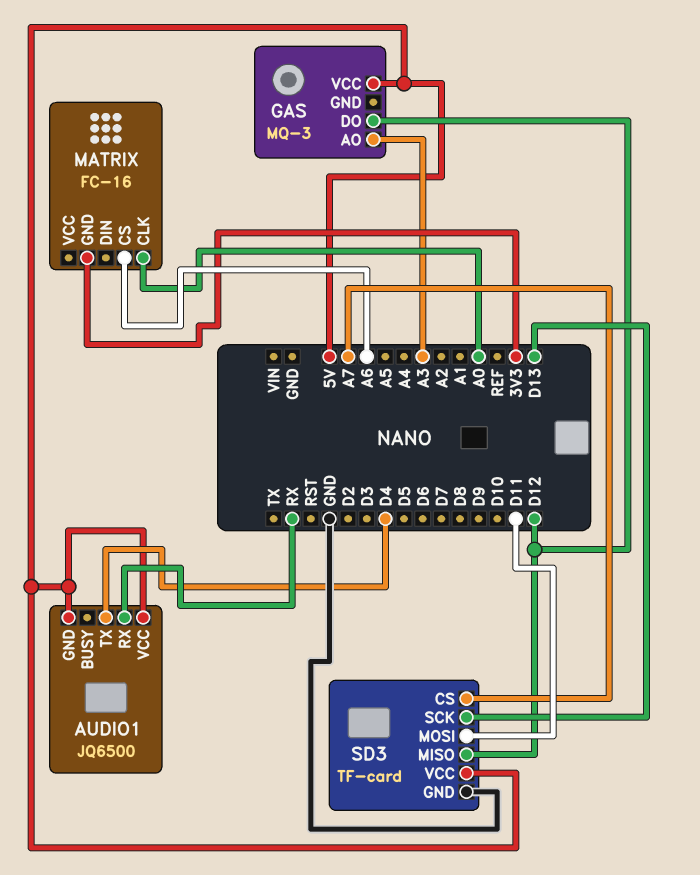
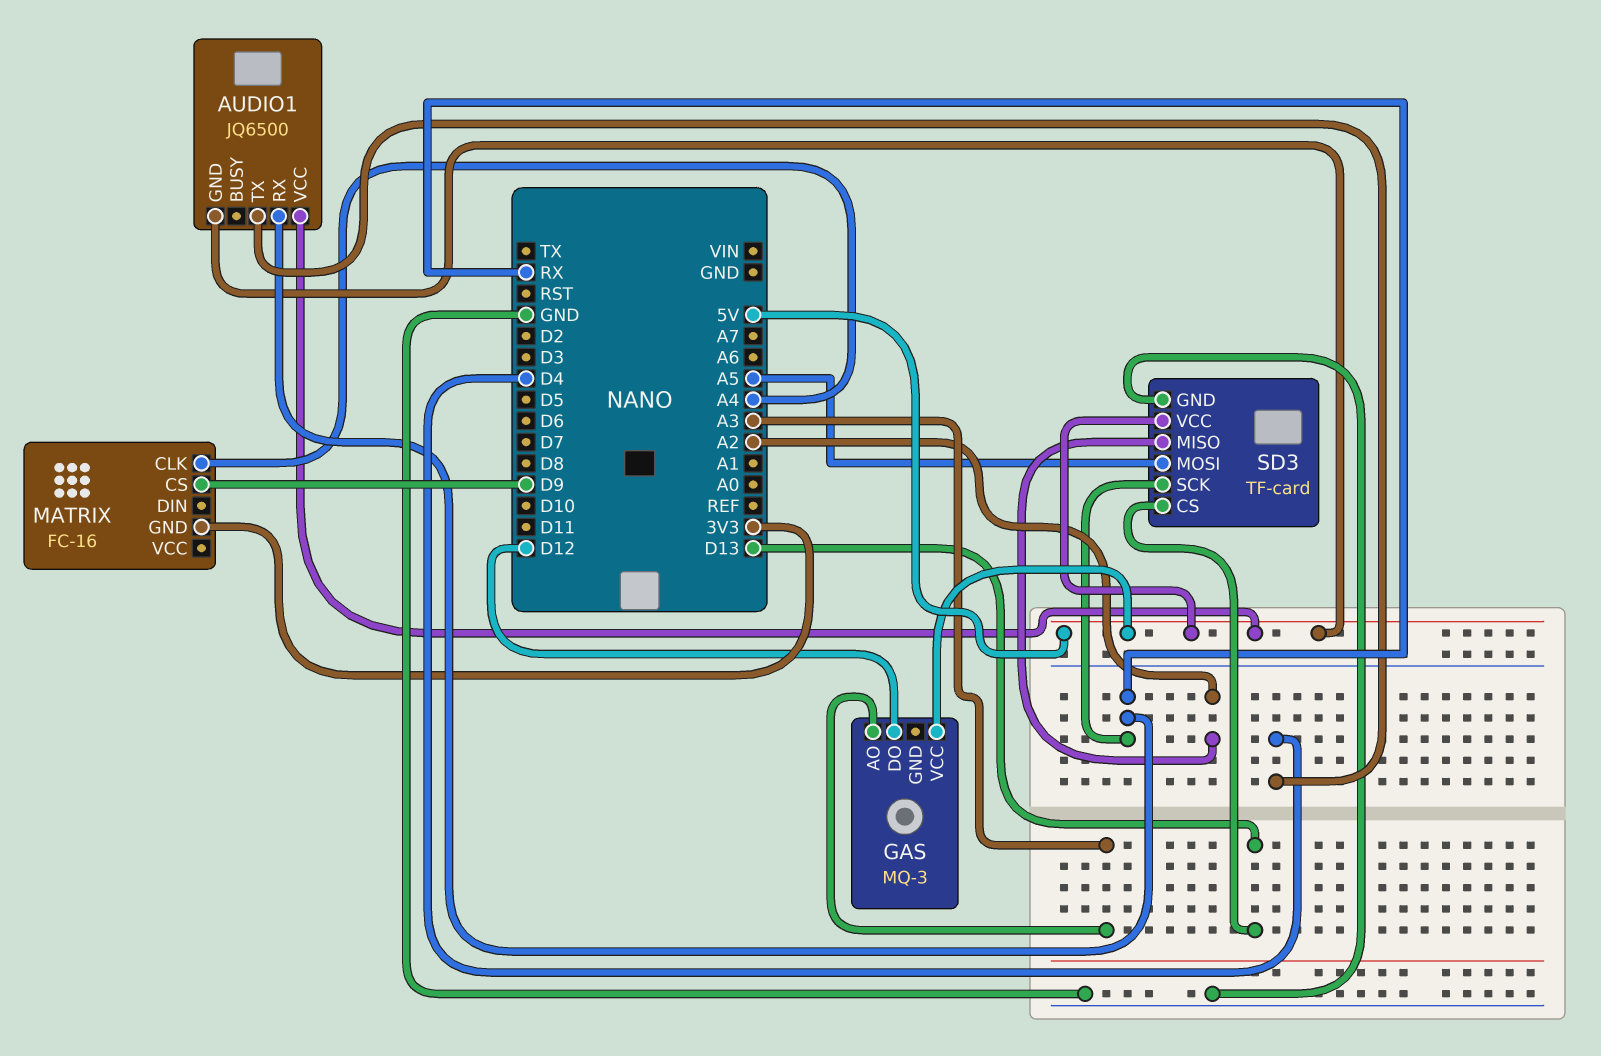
MATRIX pin CLK: A0 -> A4
MATRIX pin CS: A6 -> D9
SD3 pin CS: A7 -> D13
SD3 pin MISO: D12 -> A2
SD3 pin MOSI: D11 -> A5
SD3 pin SCK: D13 -> RX

